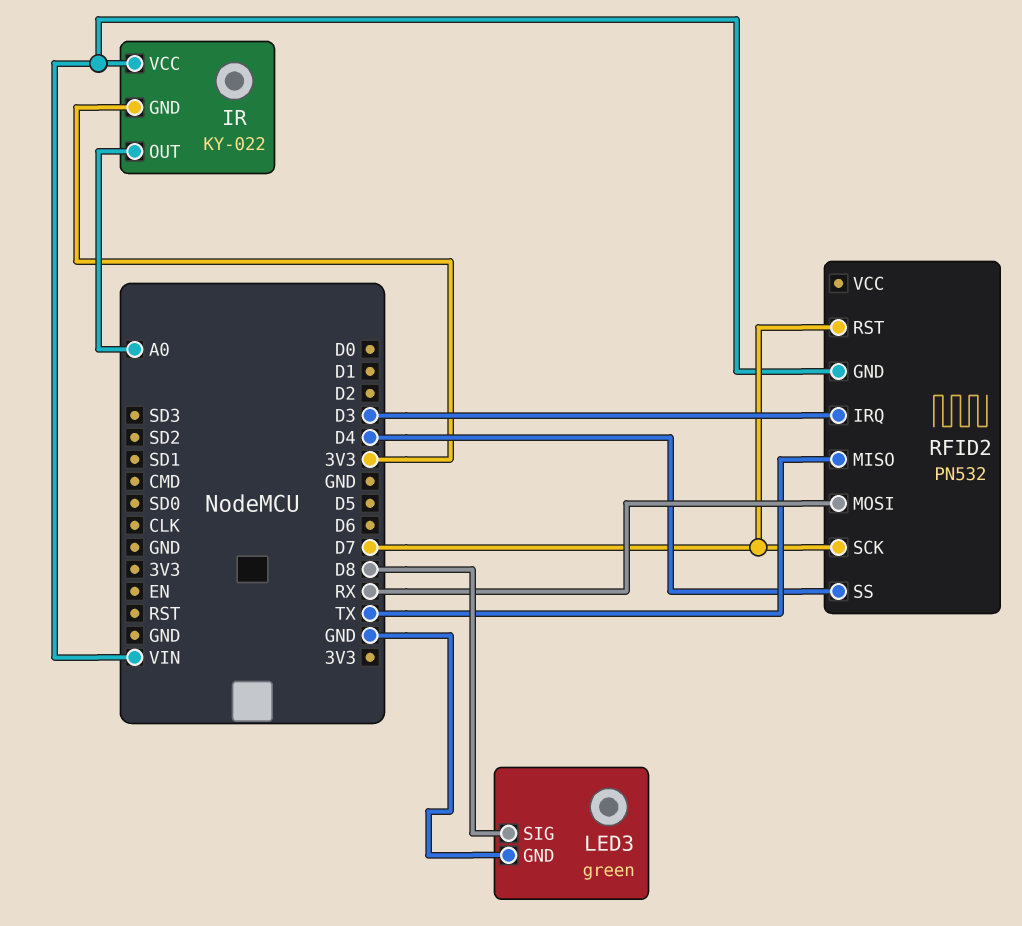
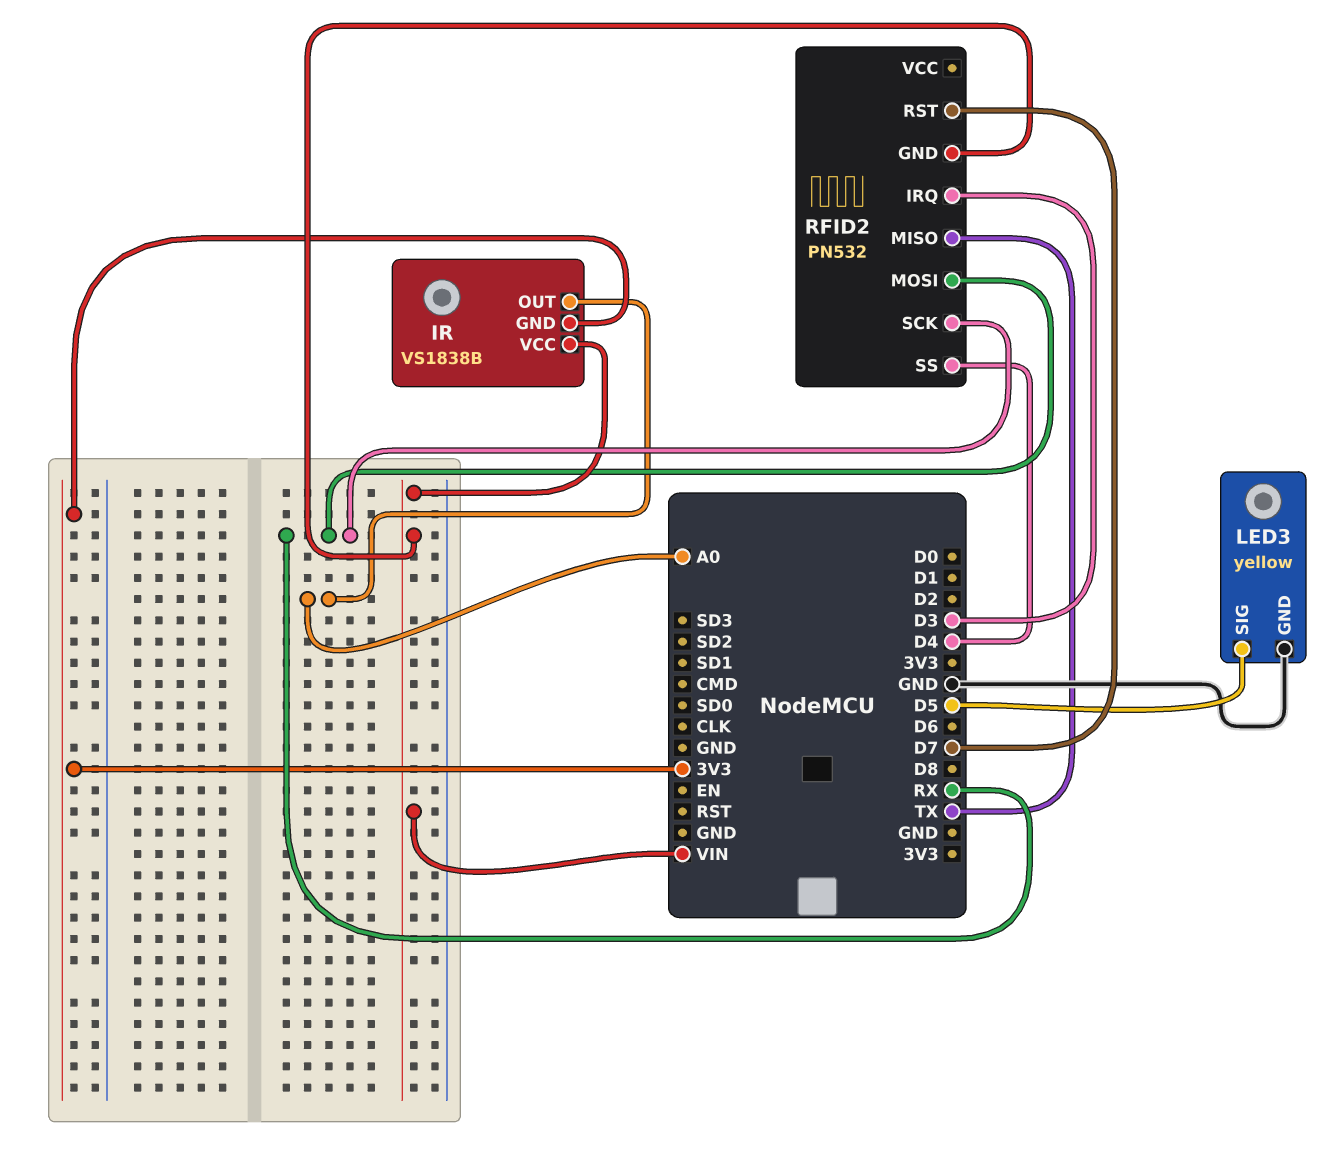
IR: KY-022 -> VS1838B
LED3: green -> yellow
LED3 pin SIG: D8 -> D5
RFID2 pin SCK: D7 -> RX

